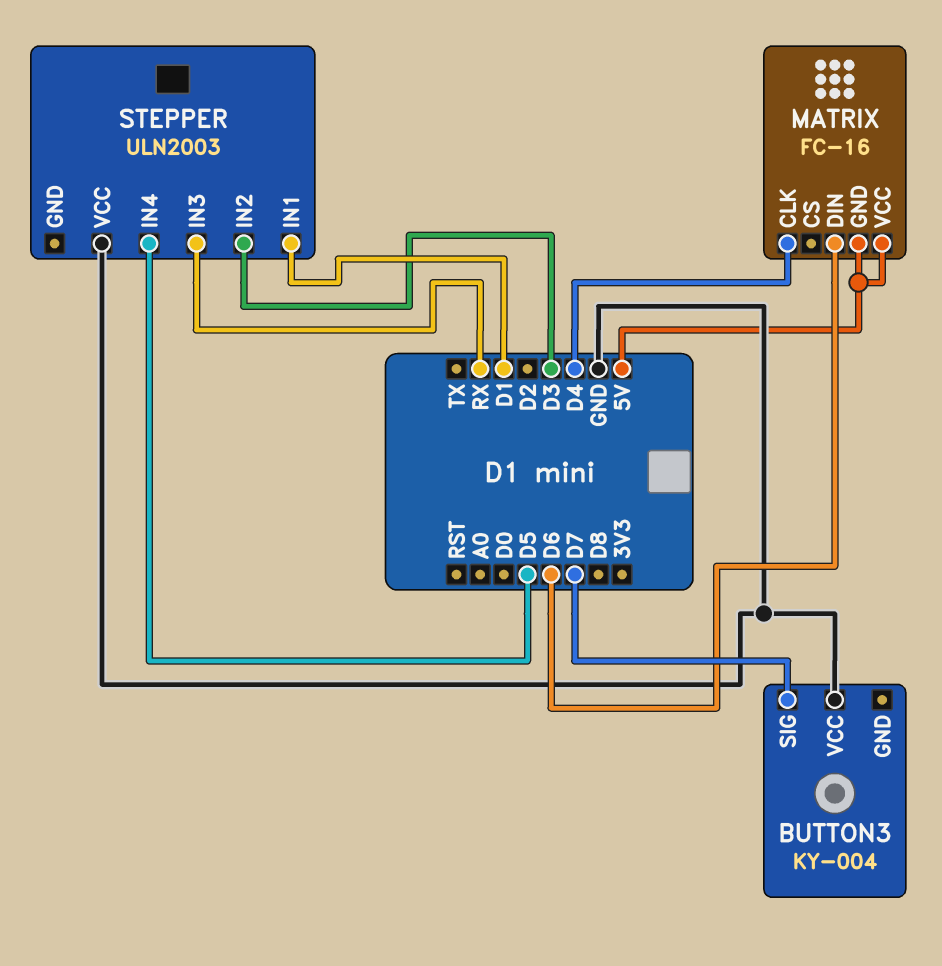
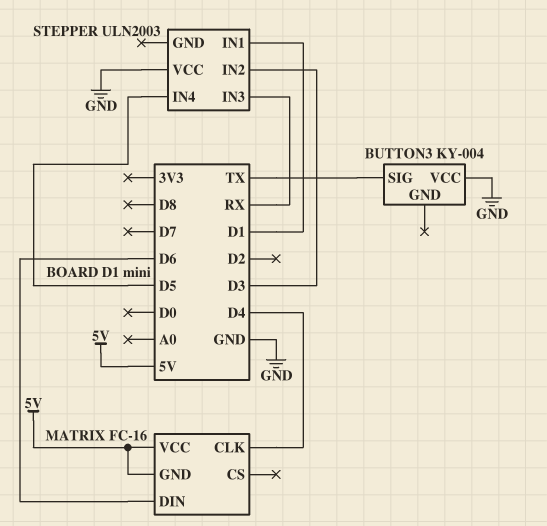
BUTTON3 pin SIG: D7 -> TX

